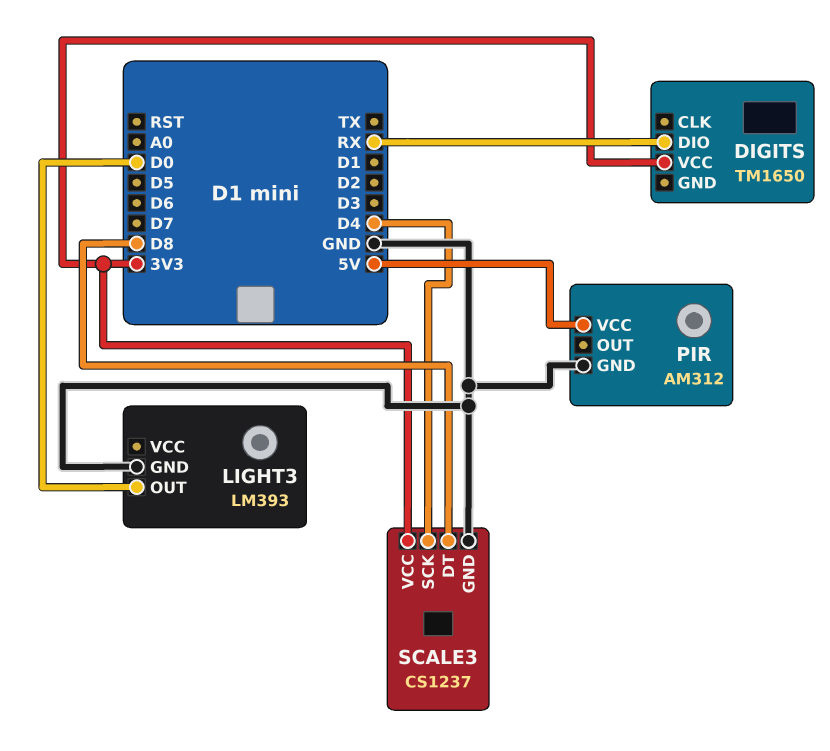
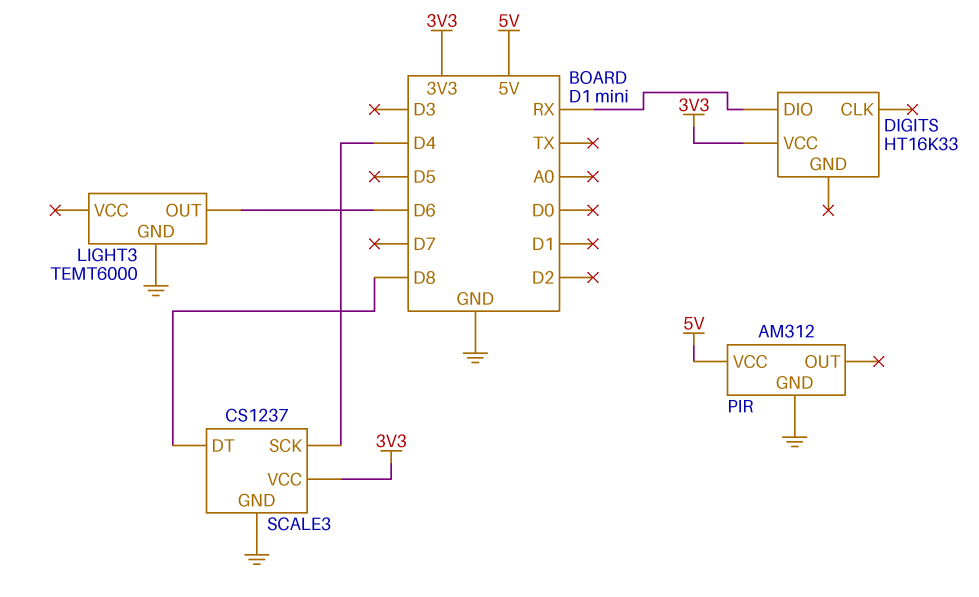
DIGITS: TM1650 -> HT16K33
LIGHT3: LM393 -> TEMT6000
LIGHT3 pin OUT: D0 -> D6

